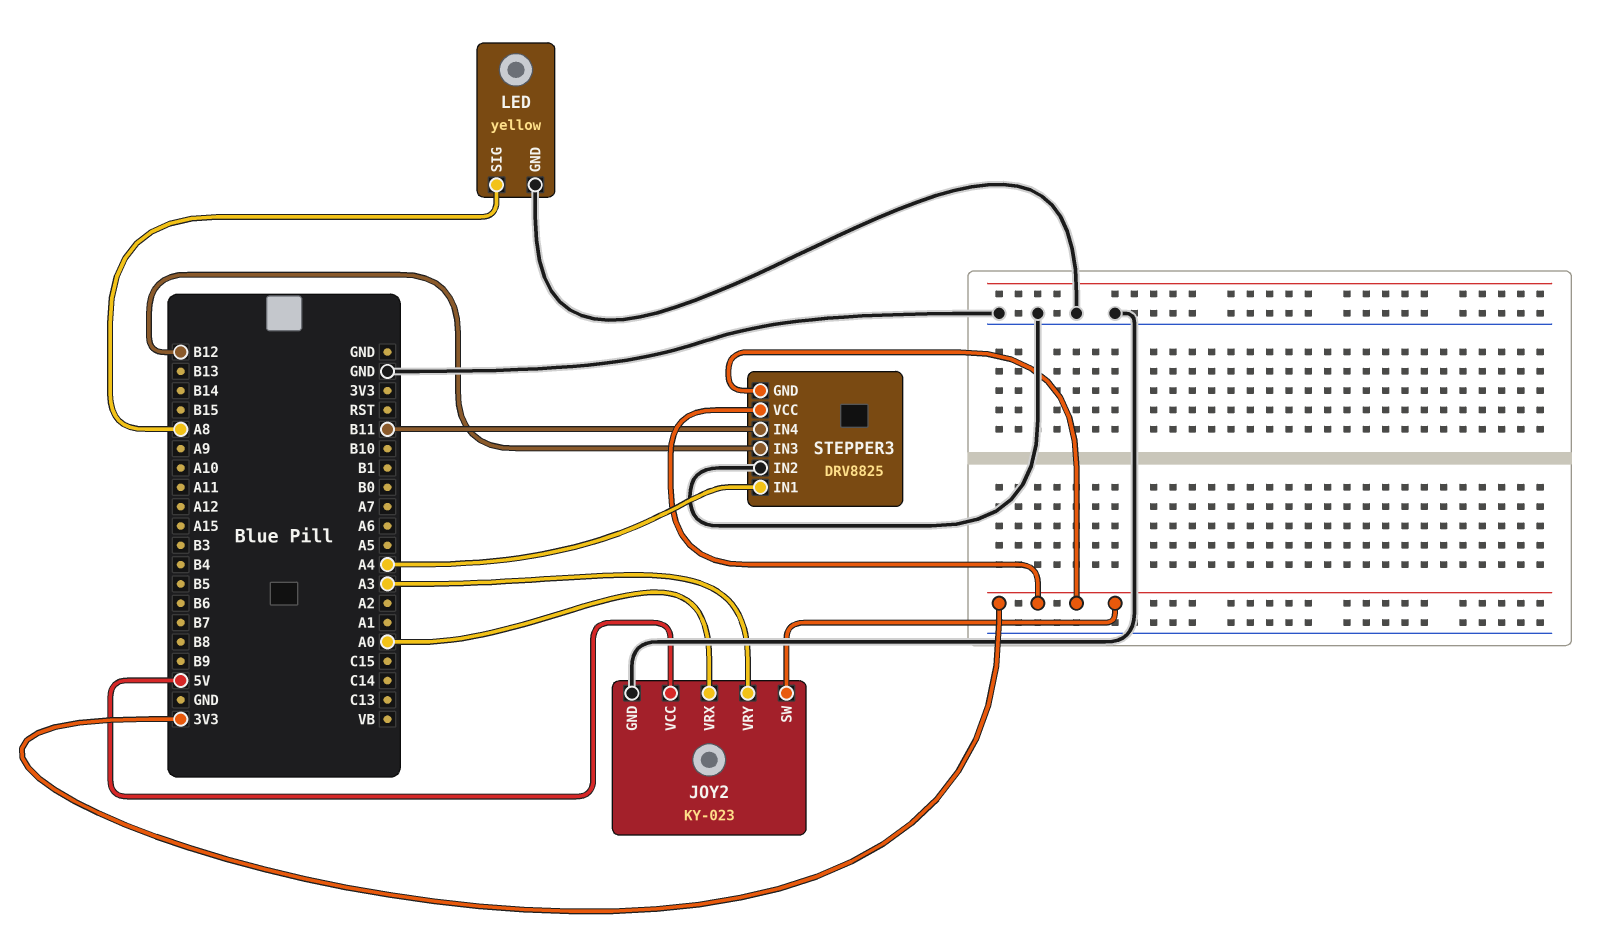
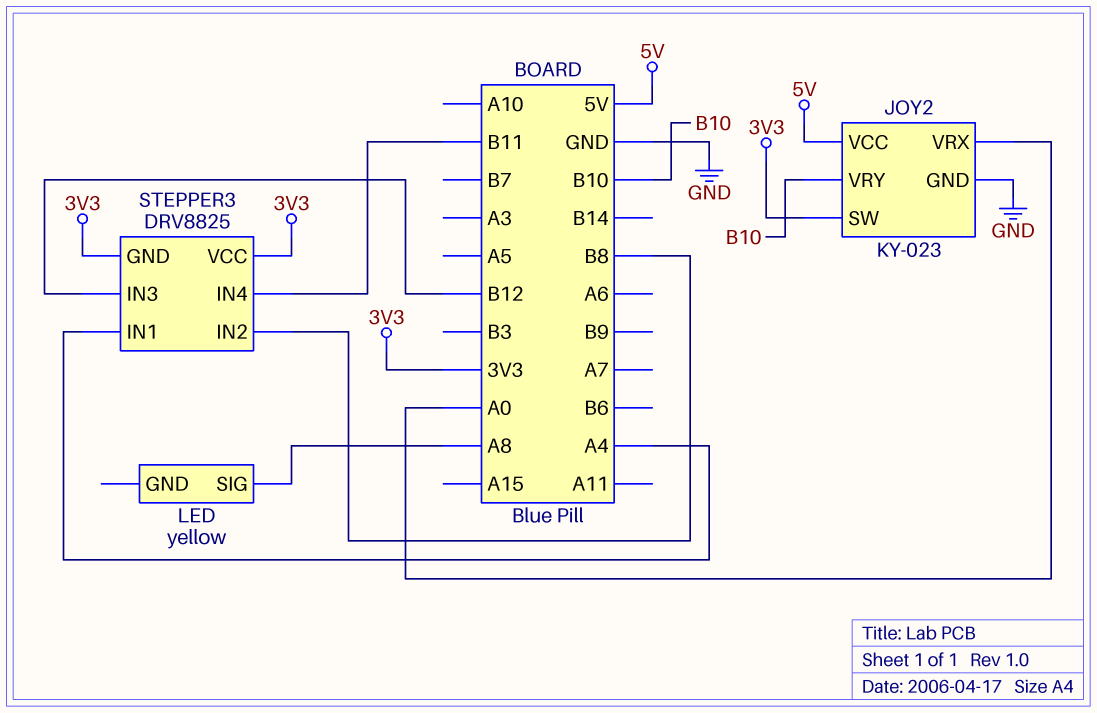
JOY2 pin VRY: A3 -> B10
LED pin GND: GND -> none
STEPPER3 pin IN2: GND -> B8

